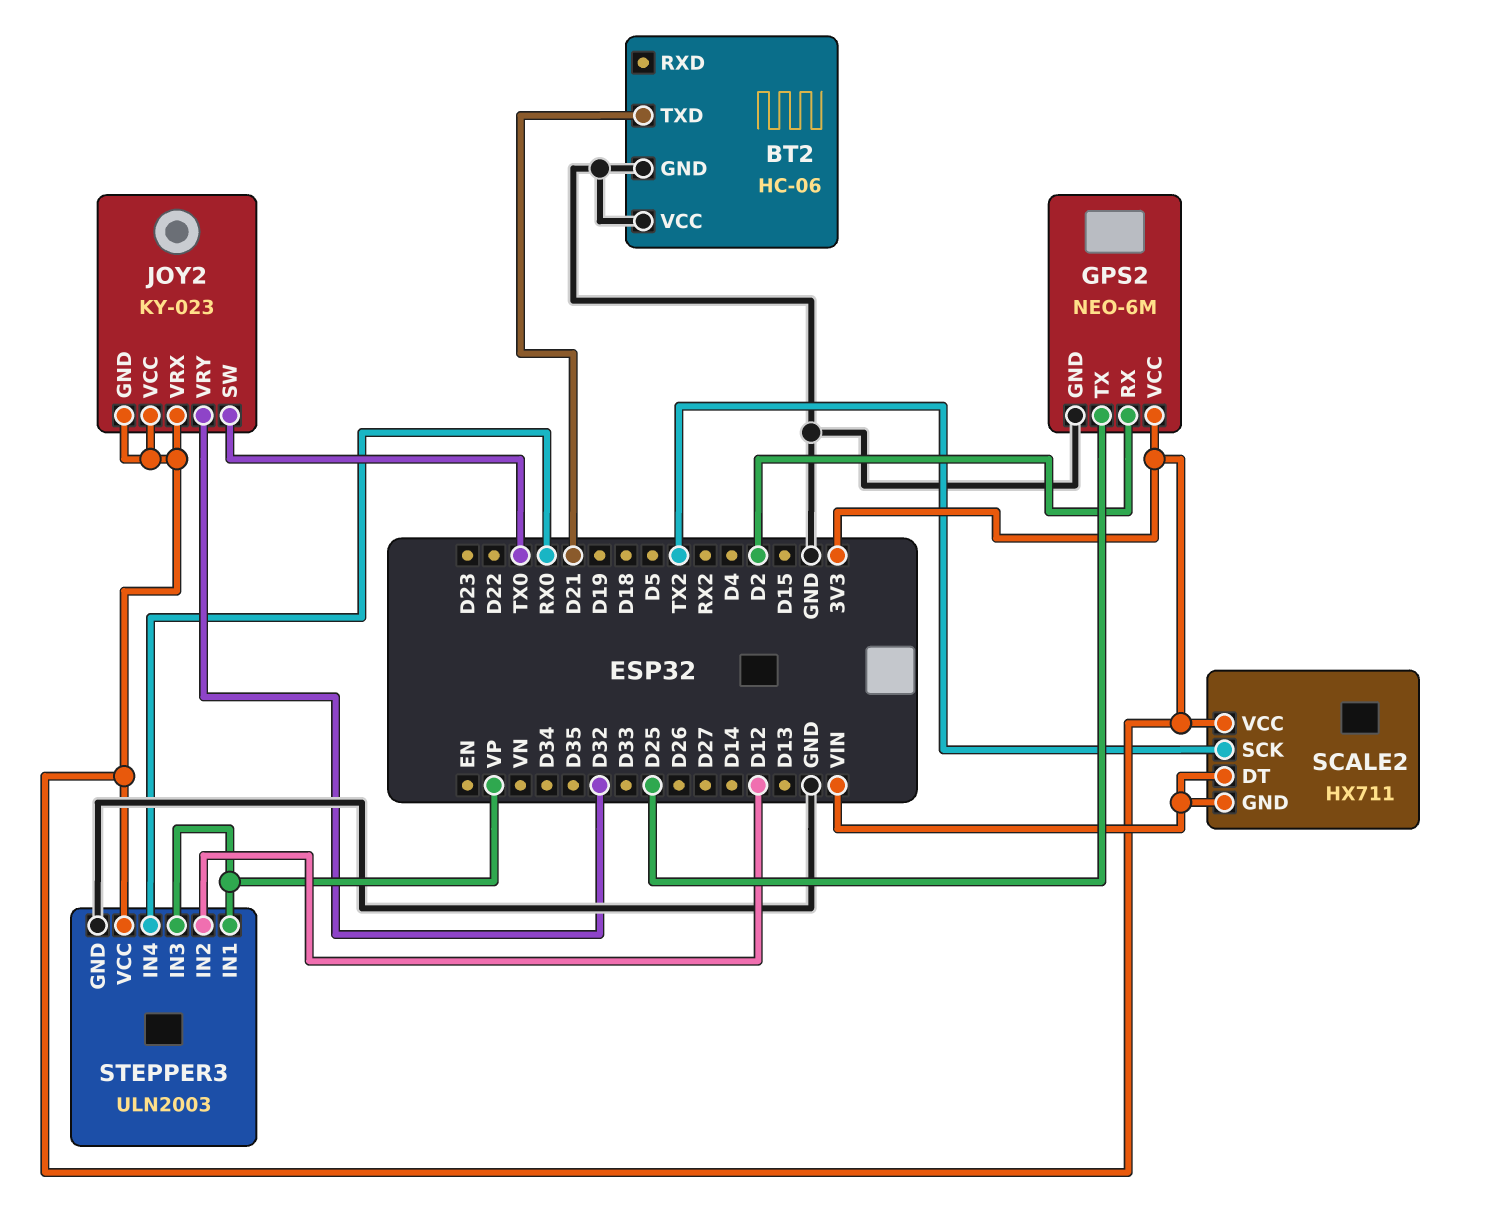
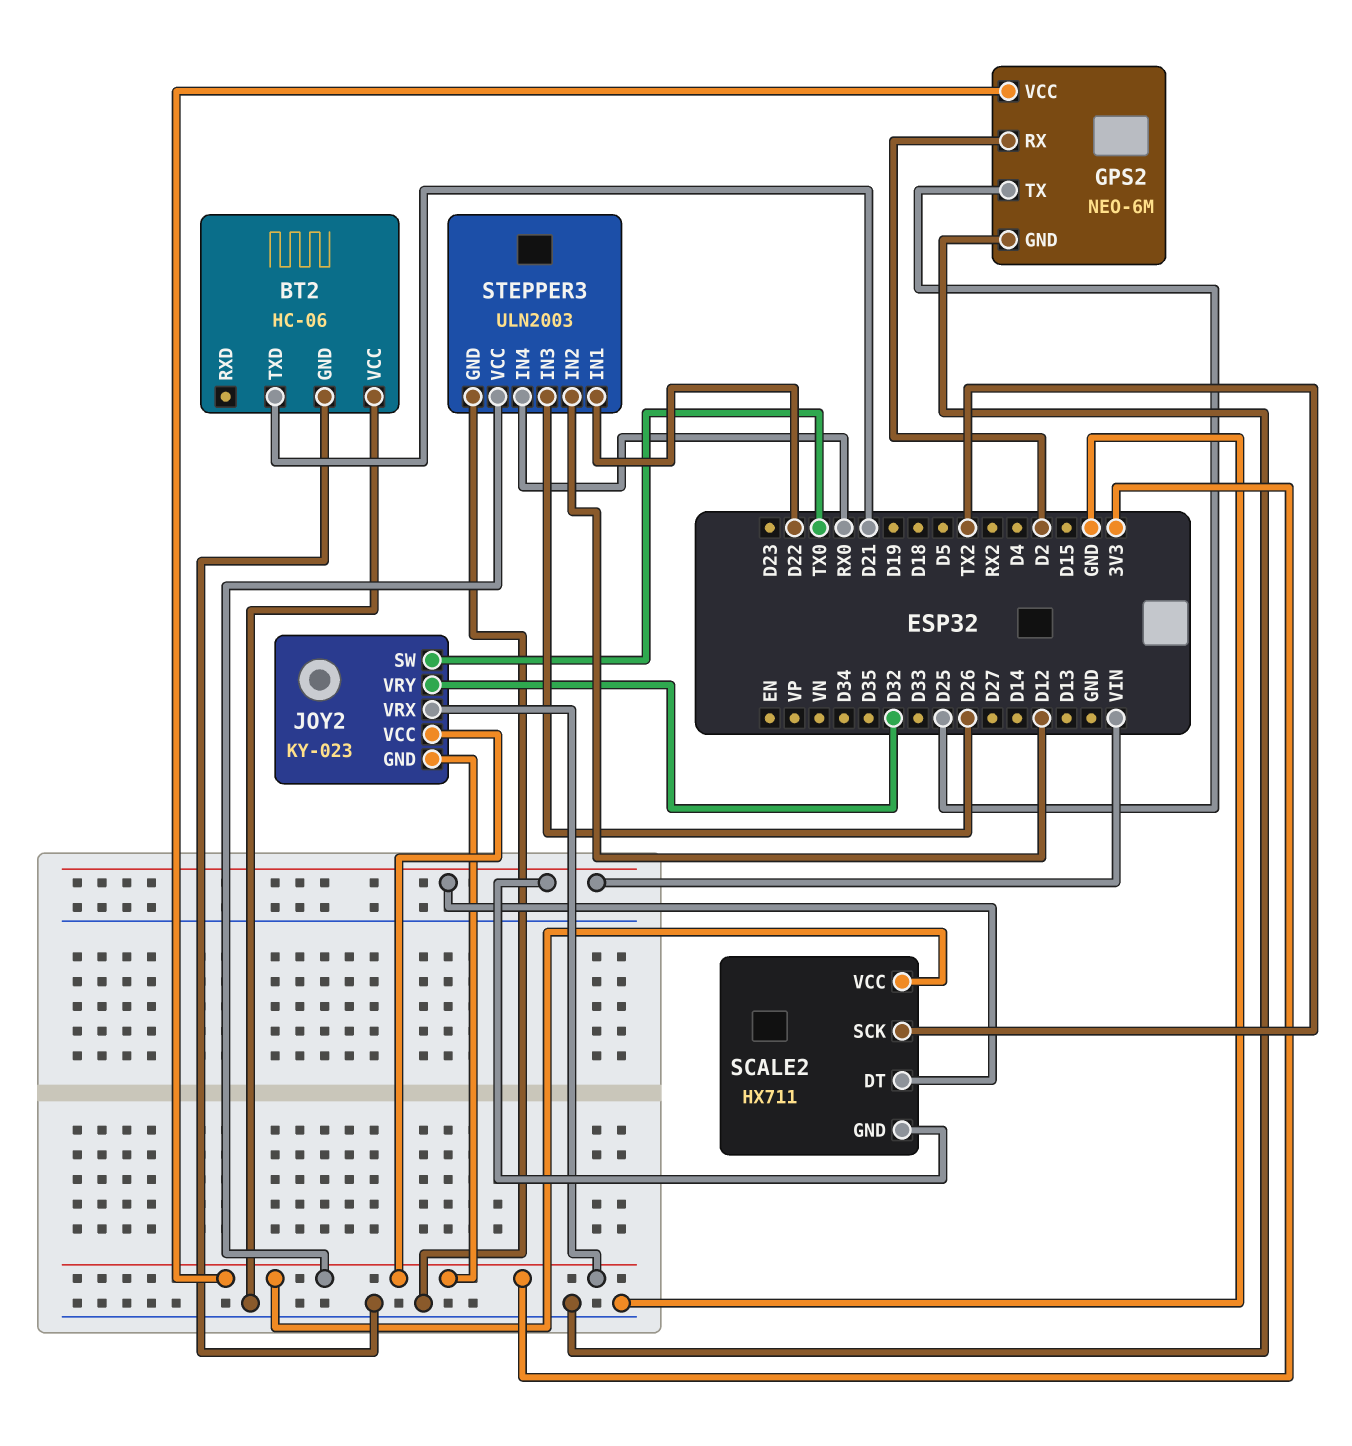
STEPPER3 pin IN1: VP -> D22
STEPPER3 pin IN3: VP -> D26

